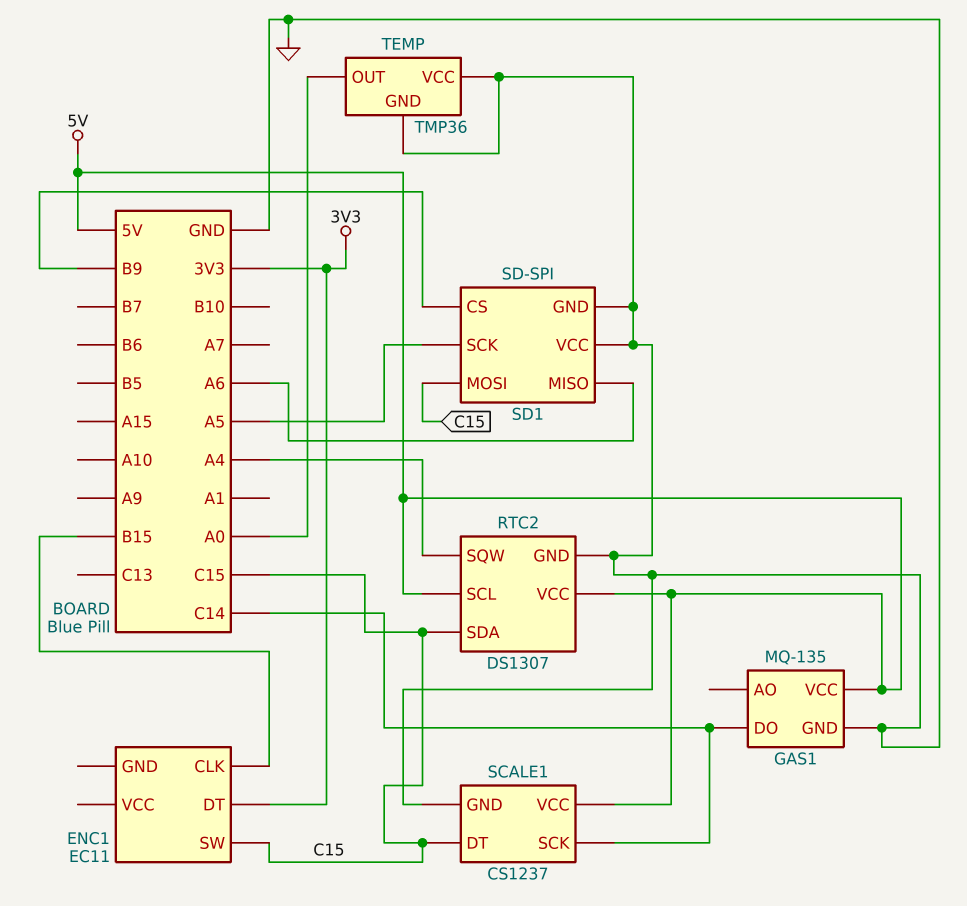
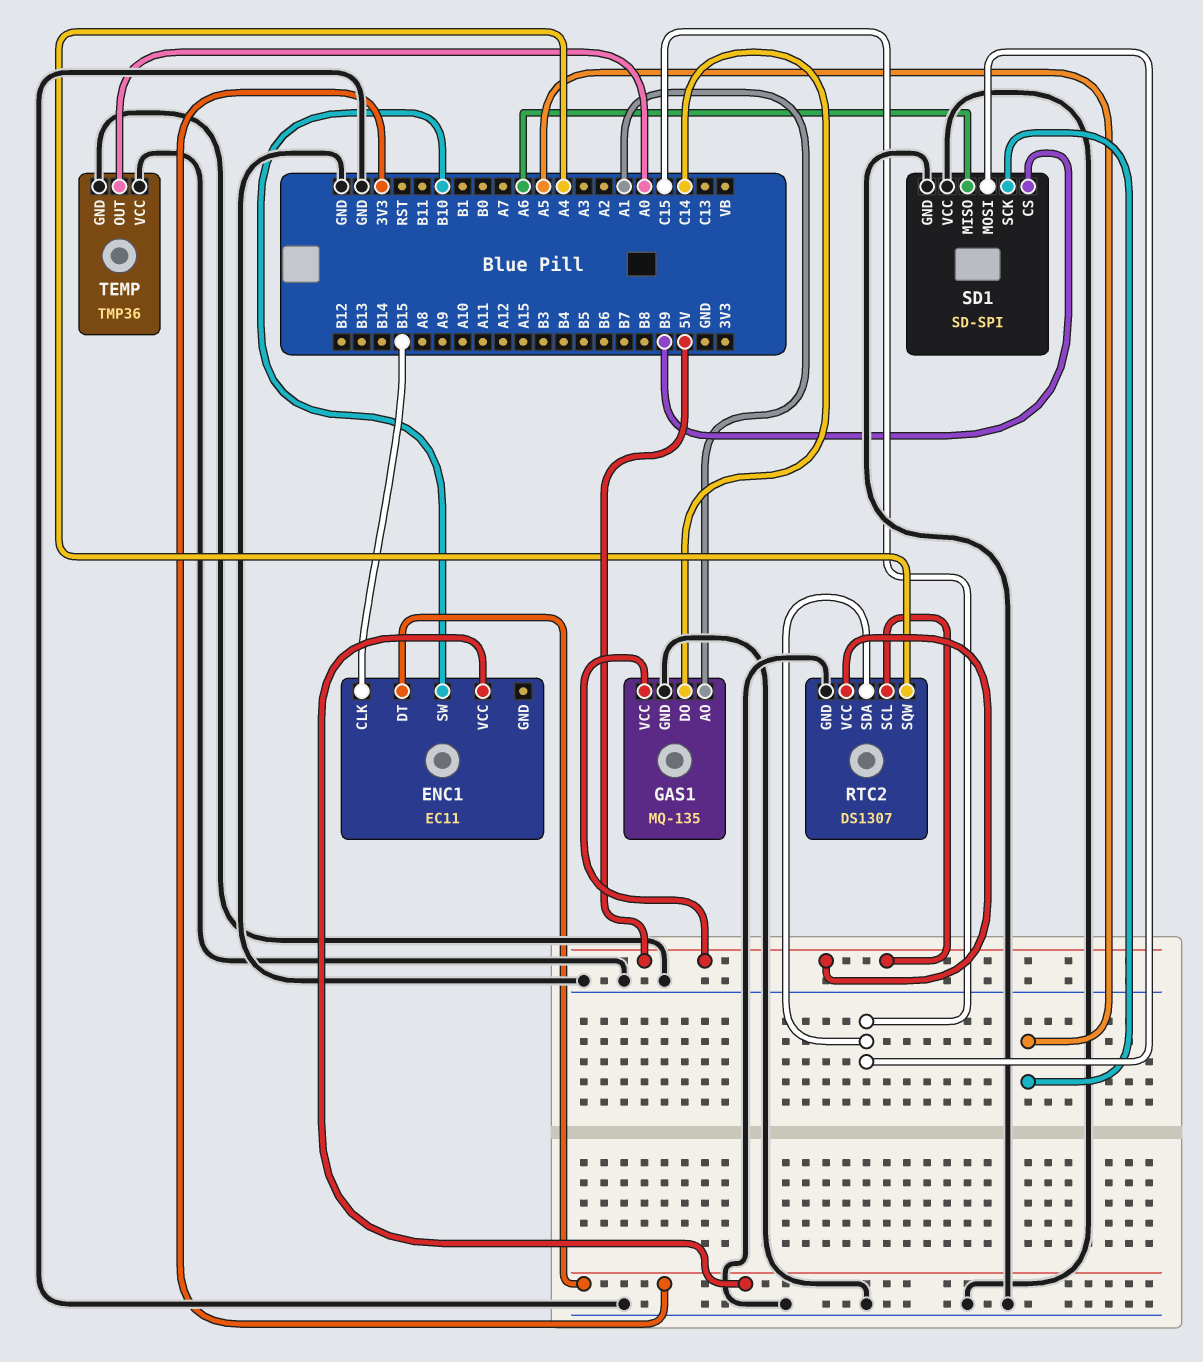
ENC1 pin SW: C15 -> B10
ENC1 pin VCC: none -> 3V3
GAS1 pin AO: none -> A1
SCALE1: CS1237 -> none
SCALE1 pin DT: C15 -> none
SCALE1 pin GND: GND -> none
SCALE1 pin SCK: C14 -> none
SCALE1 pin VCC: 5V -> none

